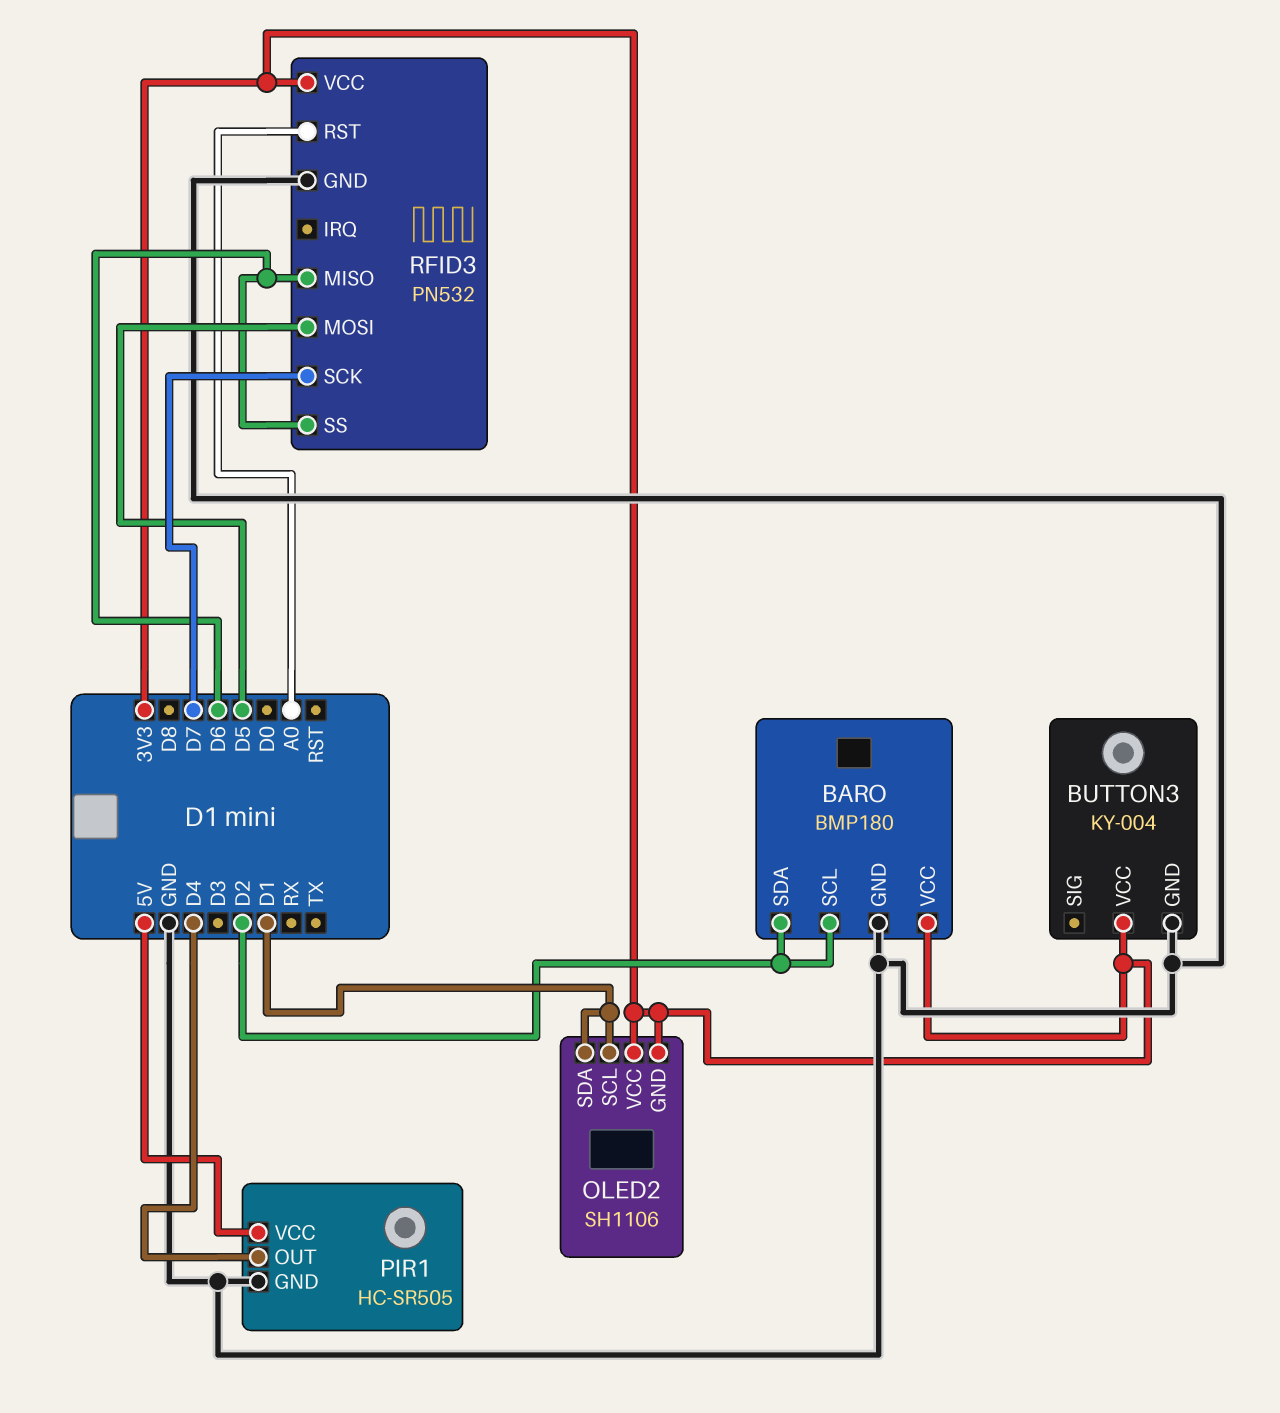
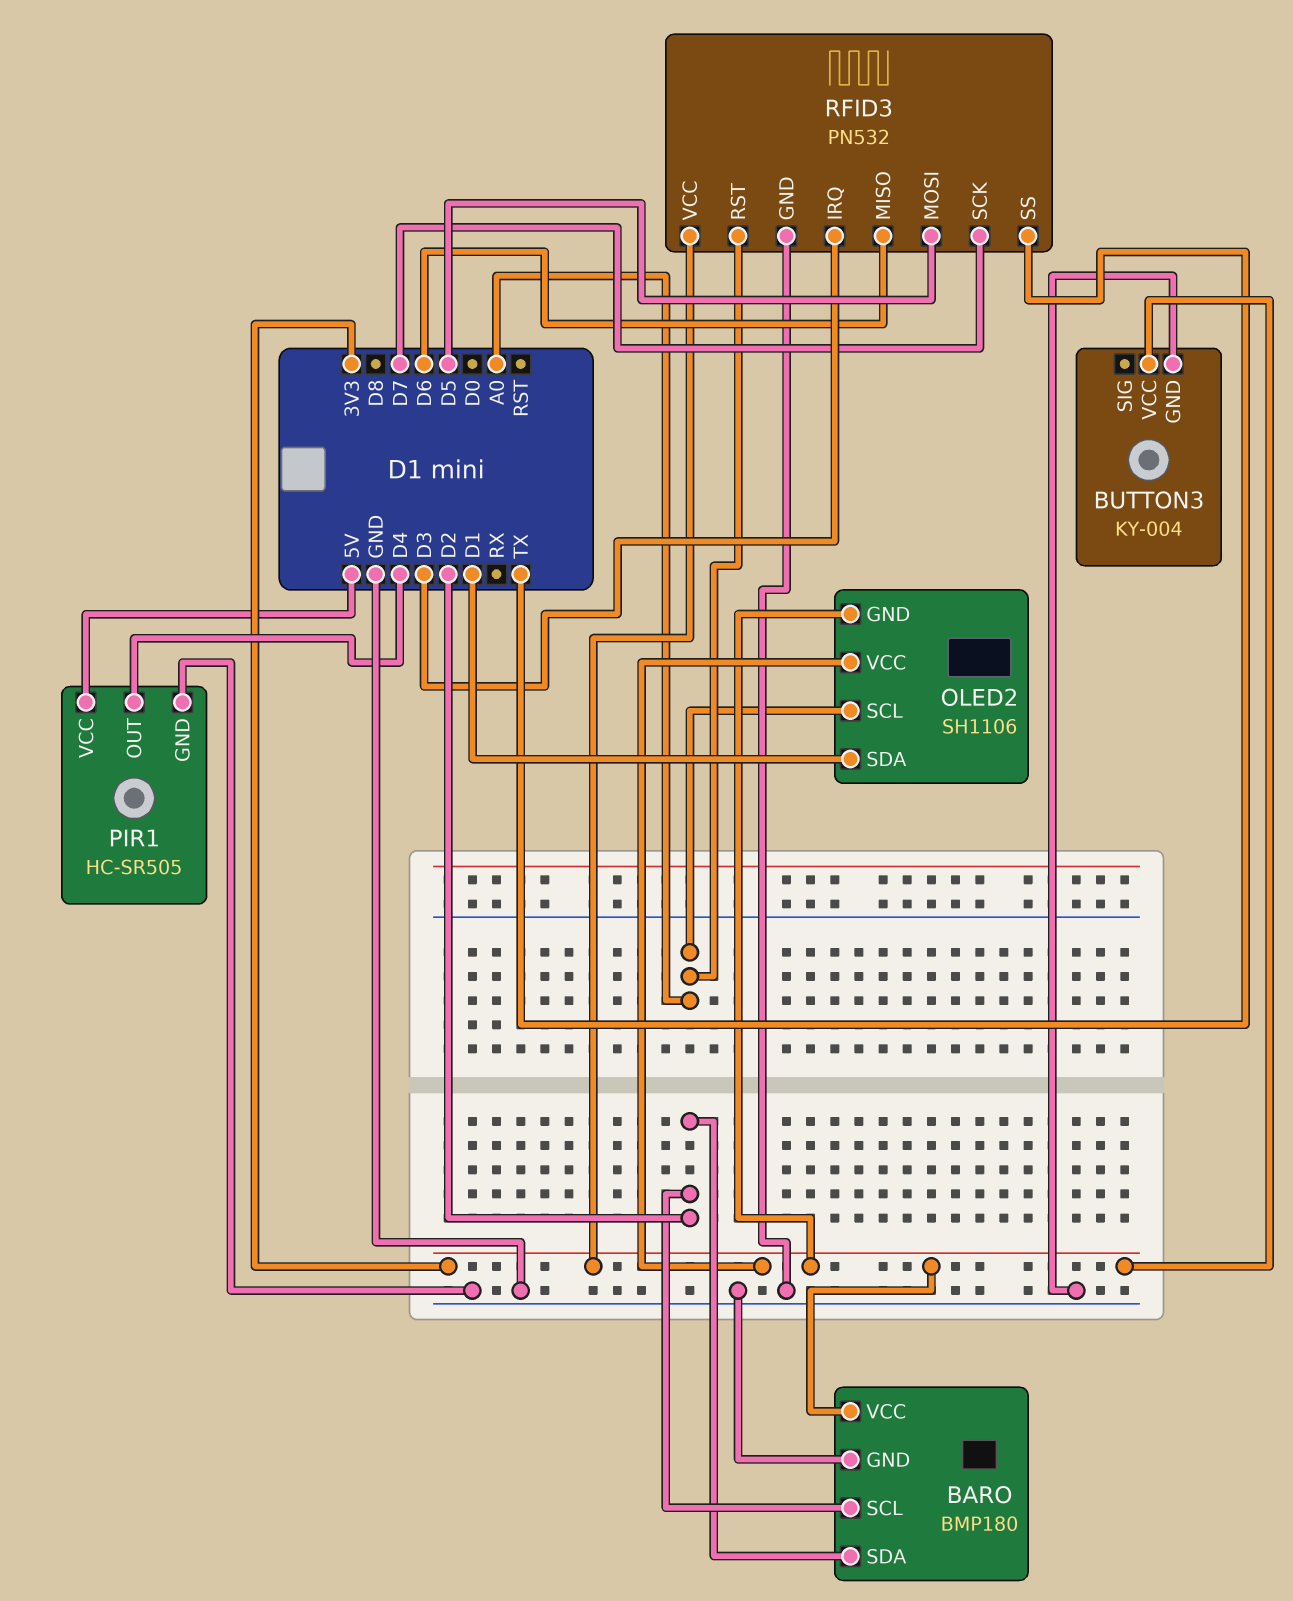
OLED2 pin SCL: D1 -> A0
RFID3 pin IRQ: none -> D3
RFID3 pin SS: D6 -> TX

